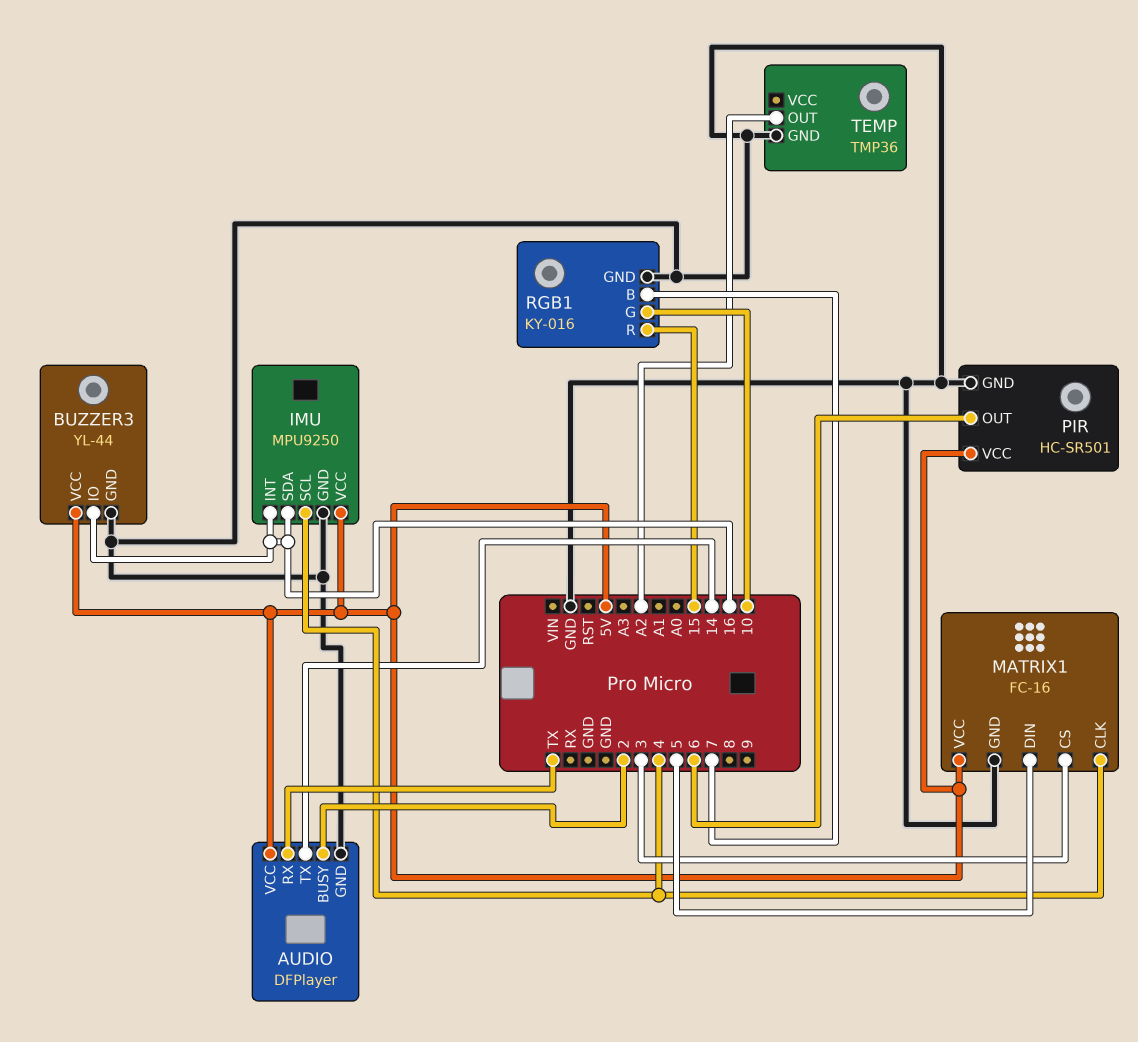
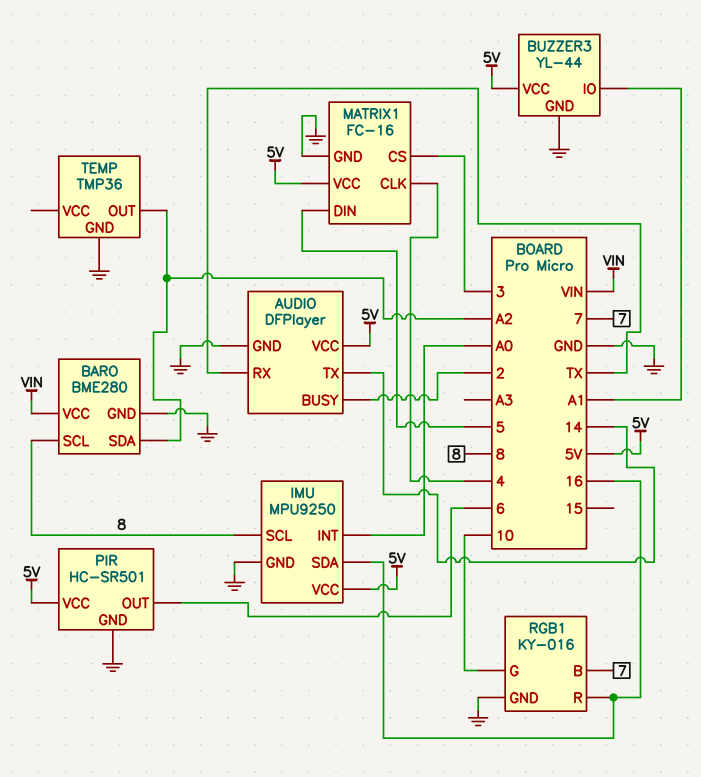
BARO: none -> BME280
BARO pin GND: none -> GND
BARO pin SCL: none -> 8
BARO pin SDA: none -> A2
BARO pin VCC: none -> VIN
BUZZER3 pin IO: 16 -> A1
IMU pin INT: 16 -> A0
IMU pin SCL: 4 -> 8
RGB1 pin R: 15 -> 16

